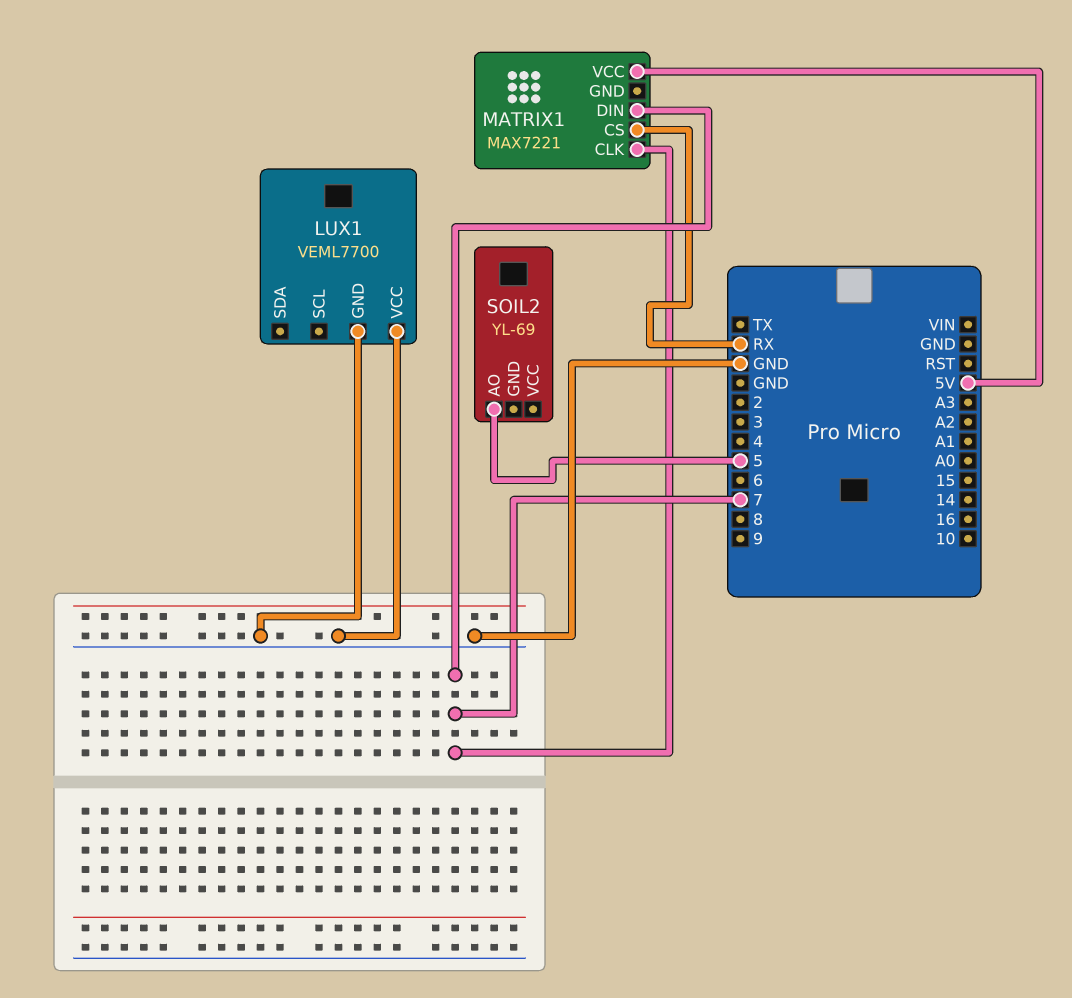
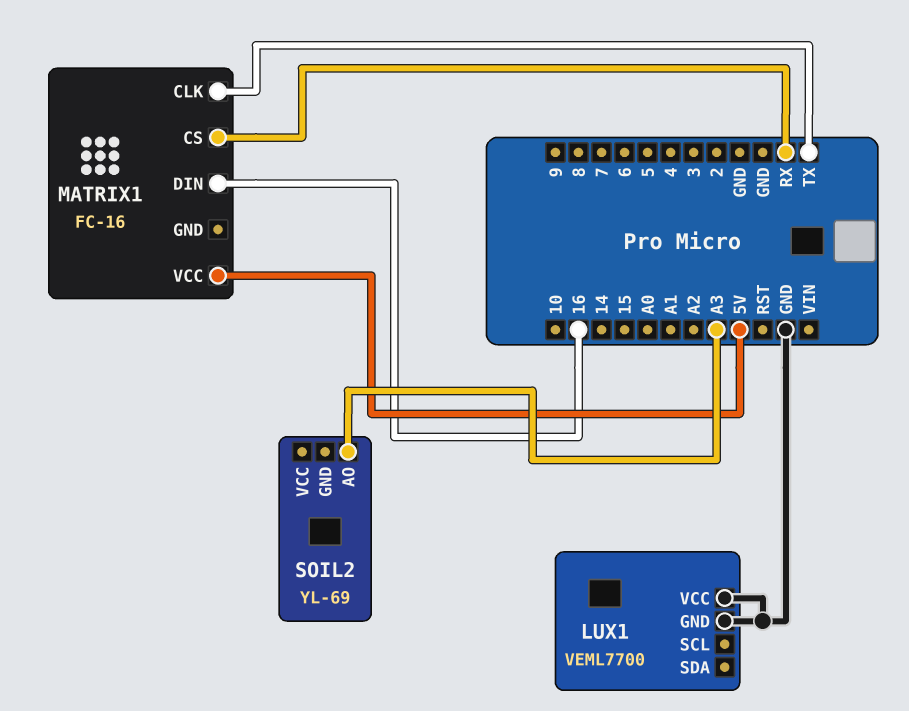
MATRIX1: MAX7221 -> FC-16
MATRIX1 pin CLK: 7 -> TX
MATRIX1 pin DIN: 7 -> 16
SOIL2 pin AO: 5 -> A3

